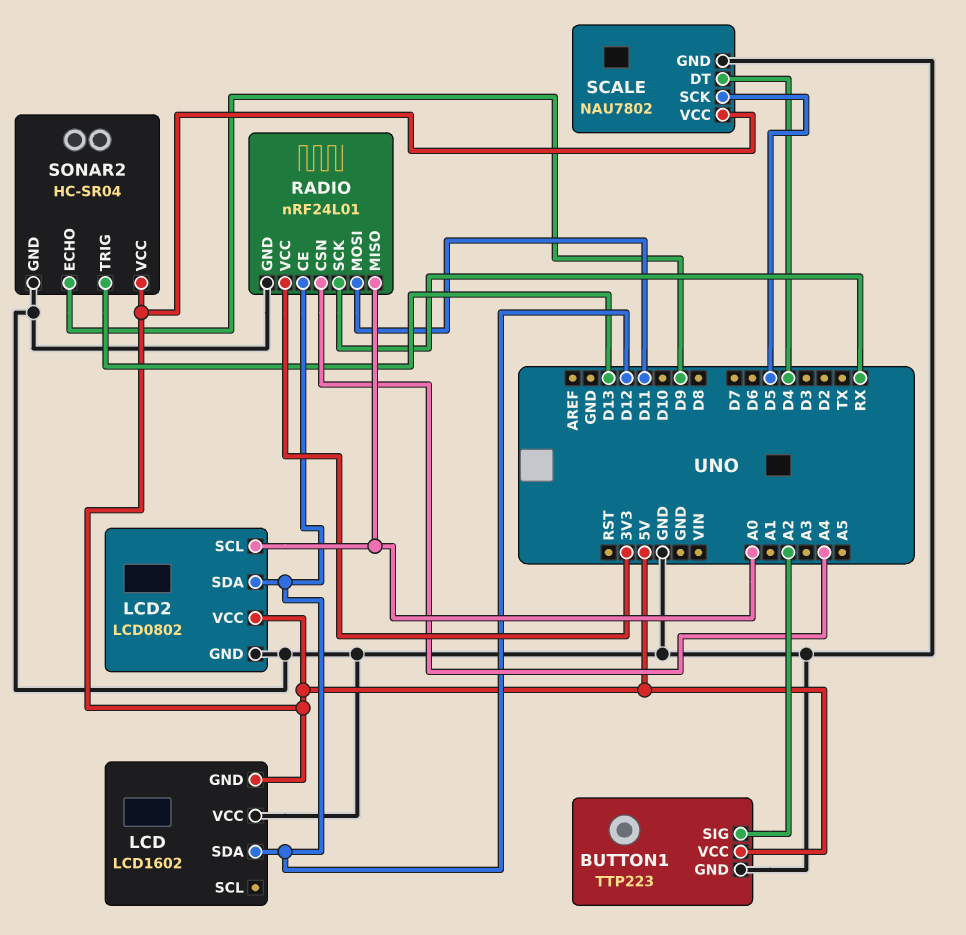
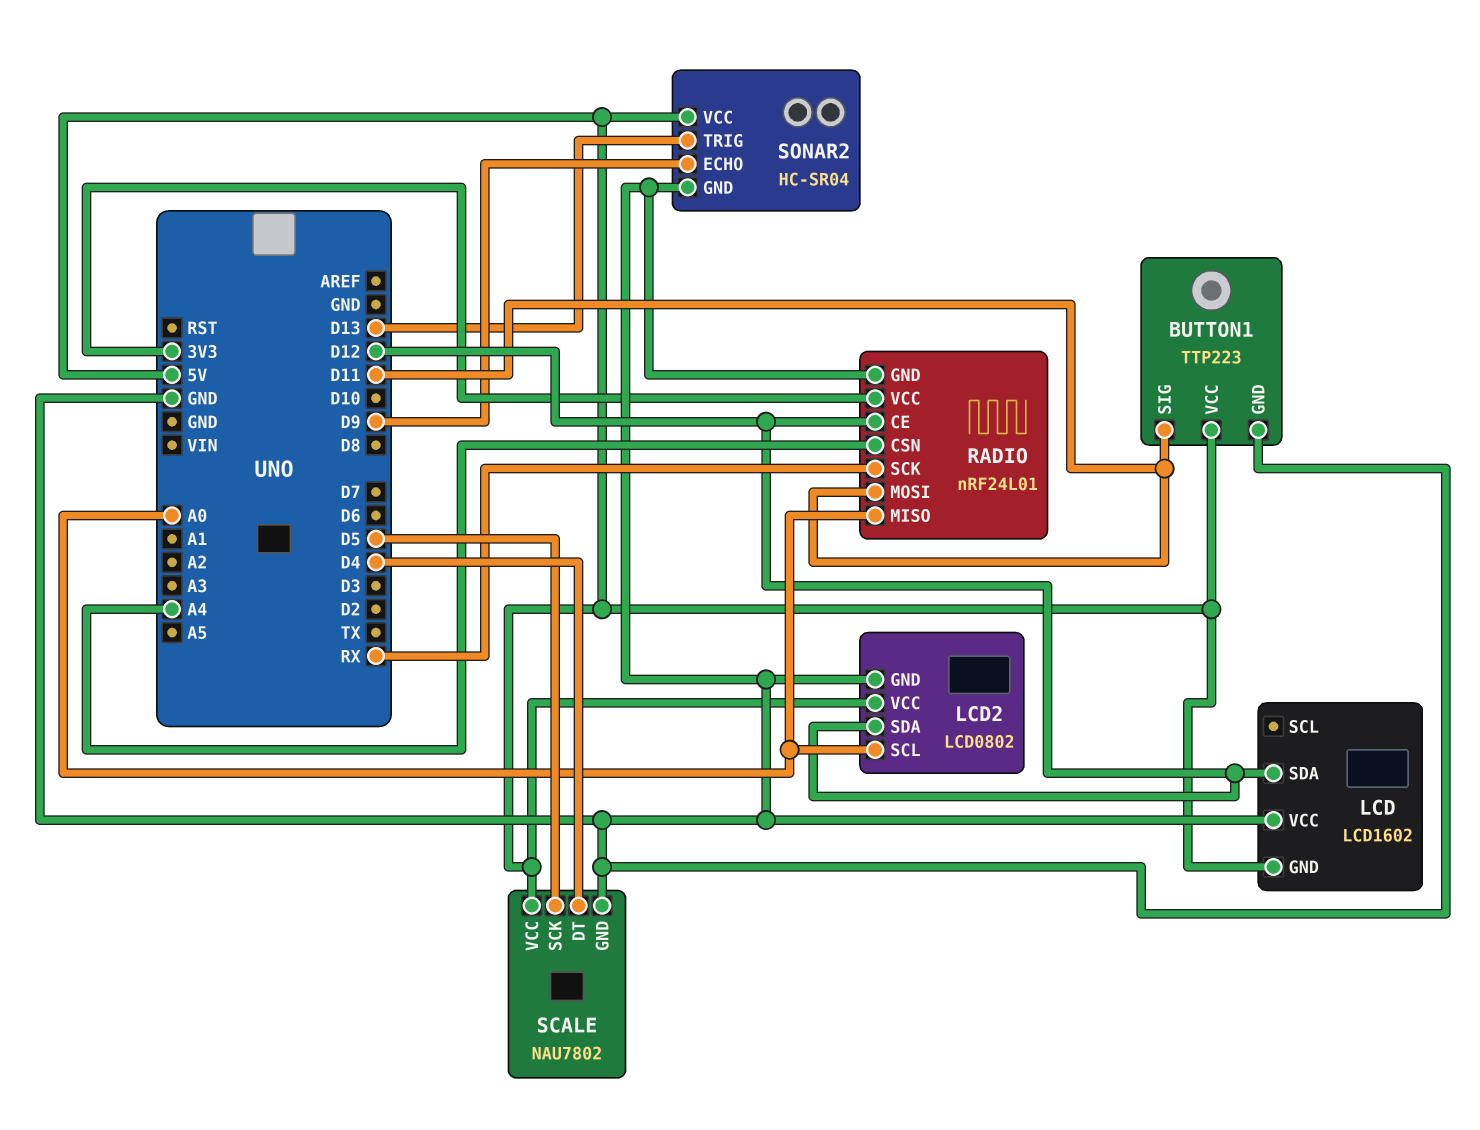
BUTTON1 pin SIG: A2 -> D11

